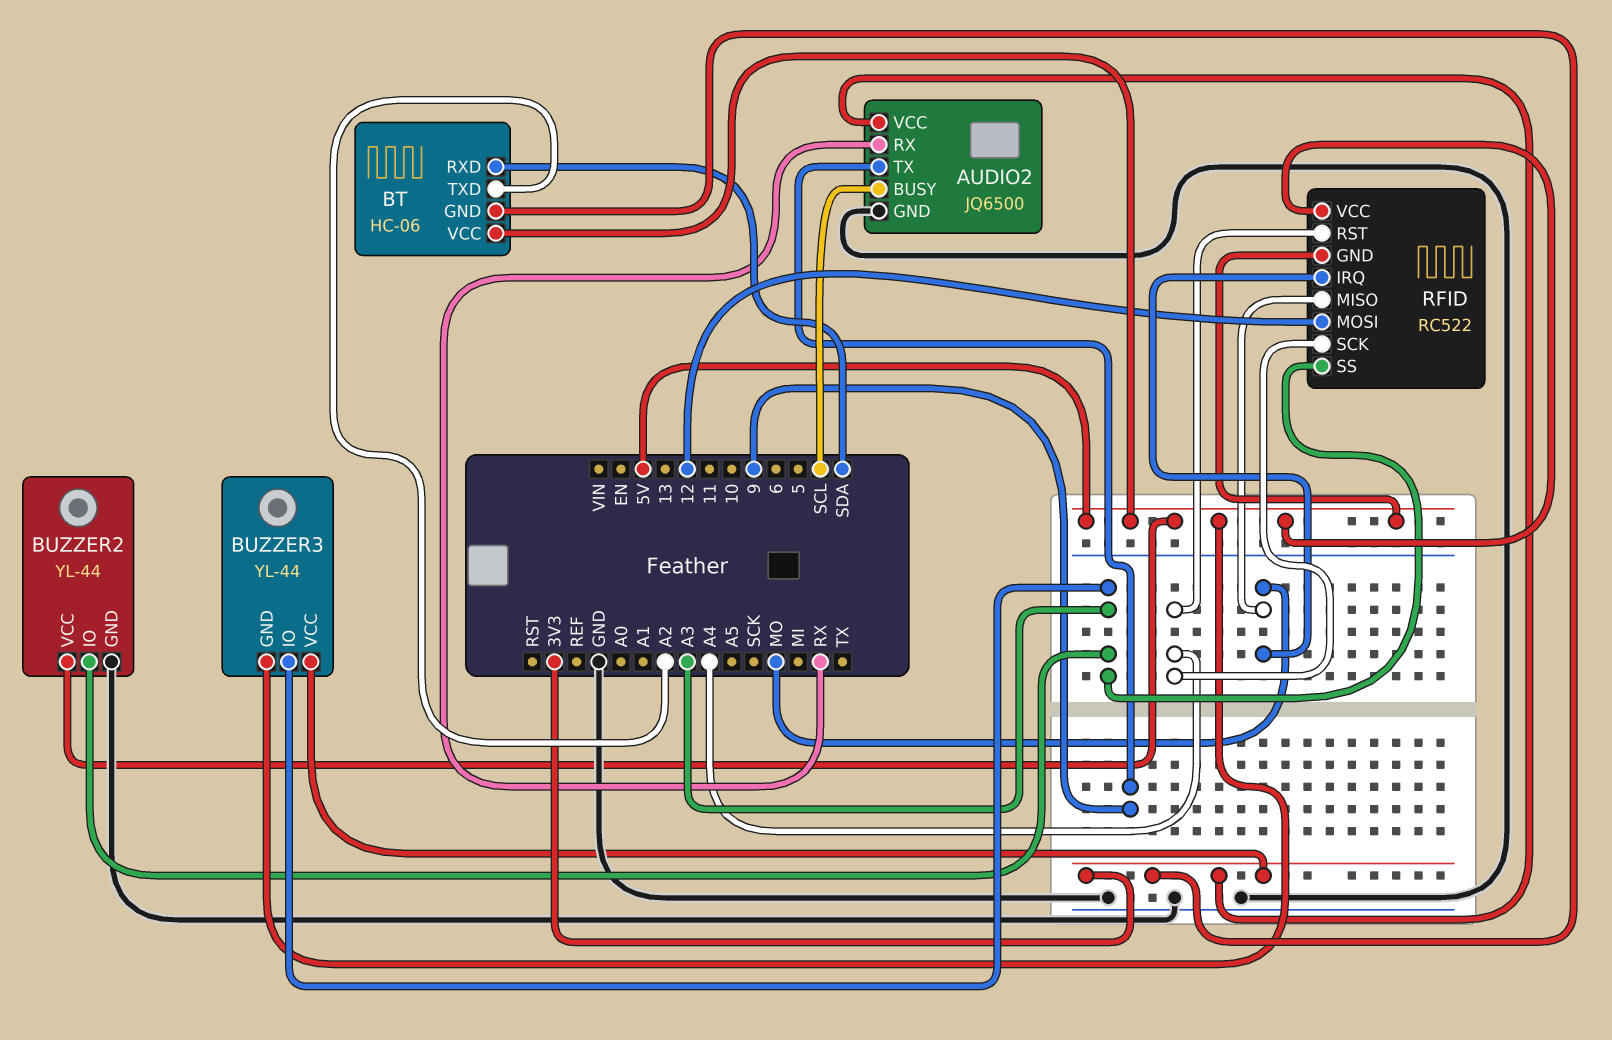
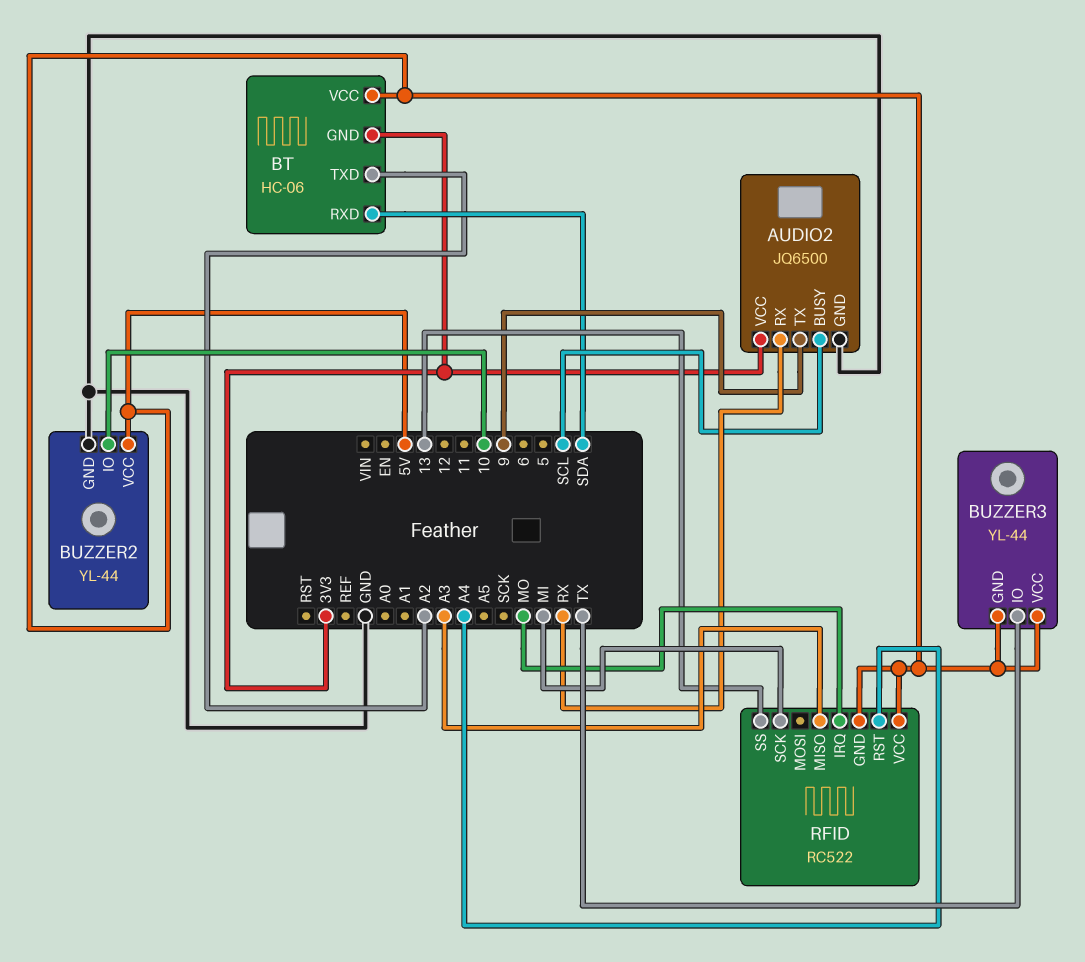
BUZZER2 pin IO: A3 -> 10
BUZZER3 pin IO: A3 -> TX
BUZZER3 pin VCC: 3V3 -> 5V
RFID pin MISO: MO -> A3
RFID pin MOSI: 12 -> none
RFID pin SCK: A4 -> MI
RFID pin SS: A3 -> 13

